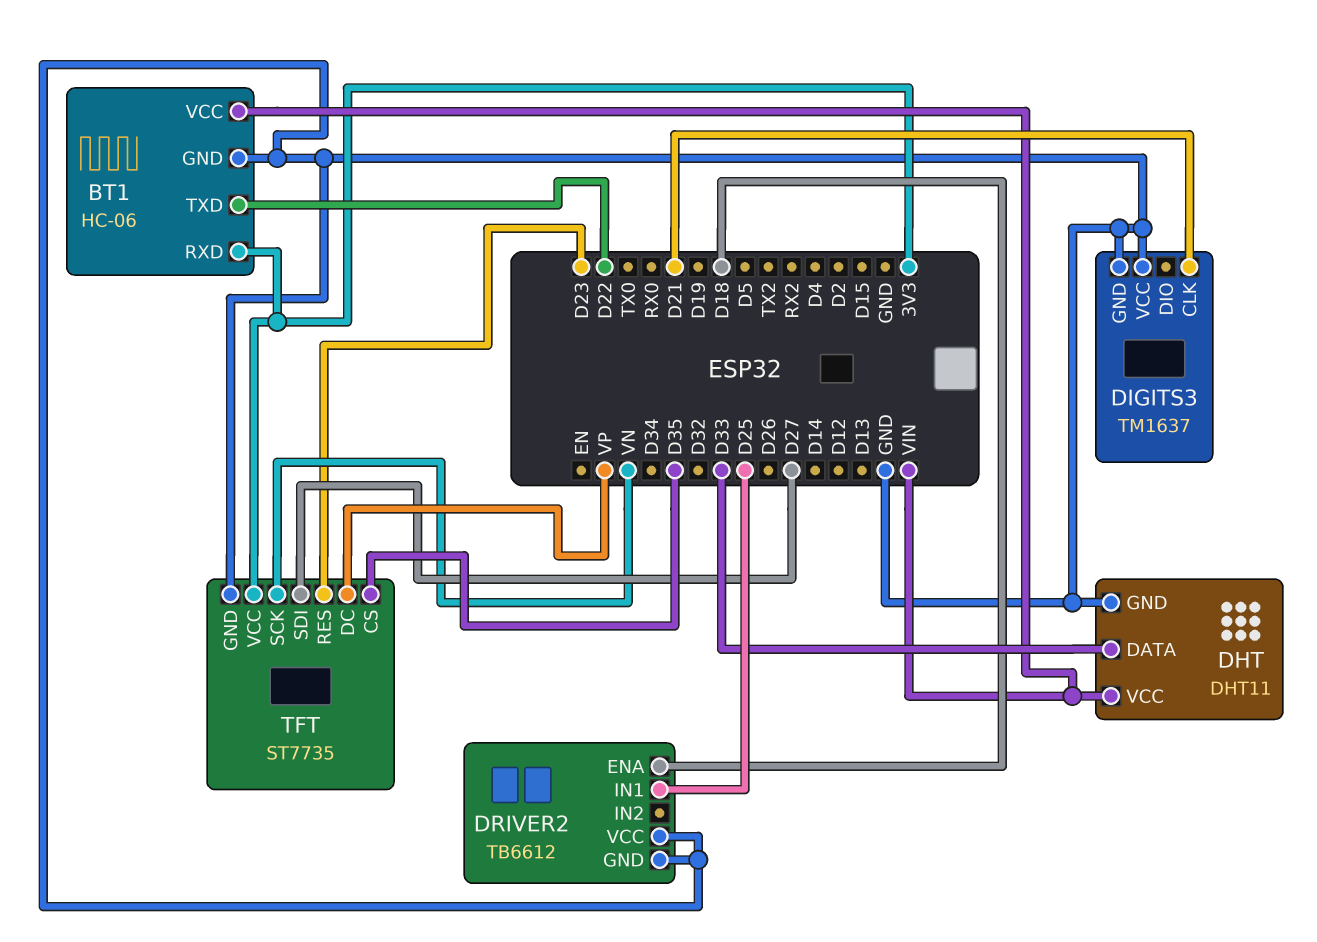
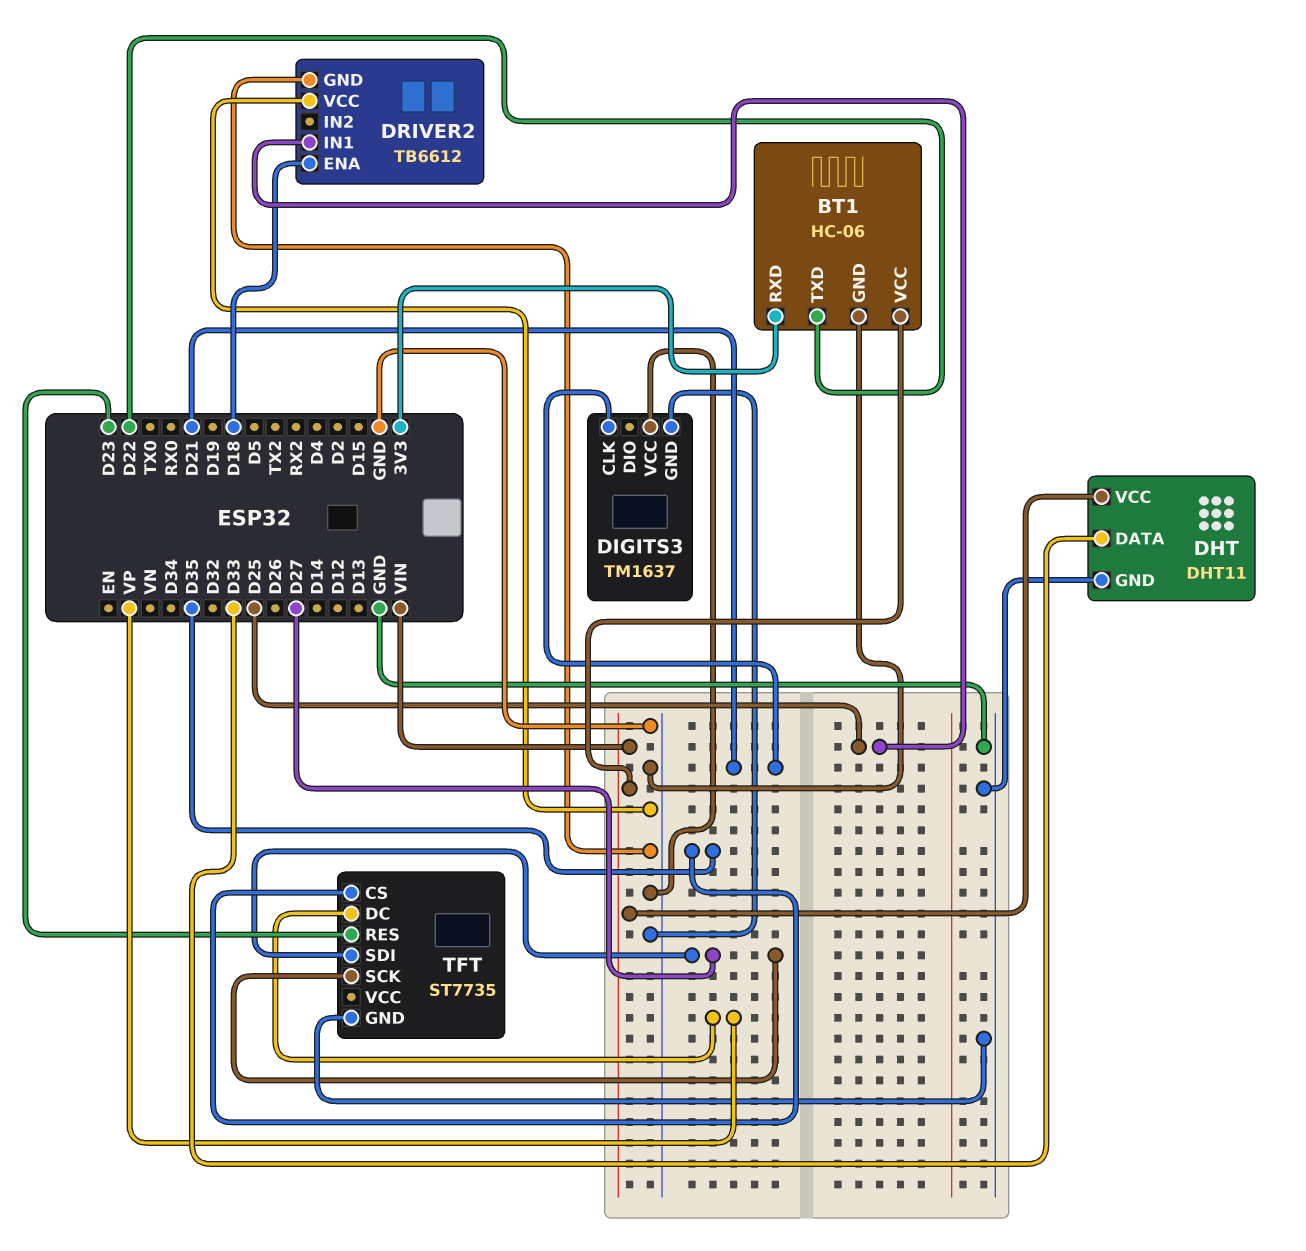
TFT pin SCK: VN -> D27
TFT pin VCC: 3V3 -> none

